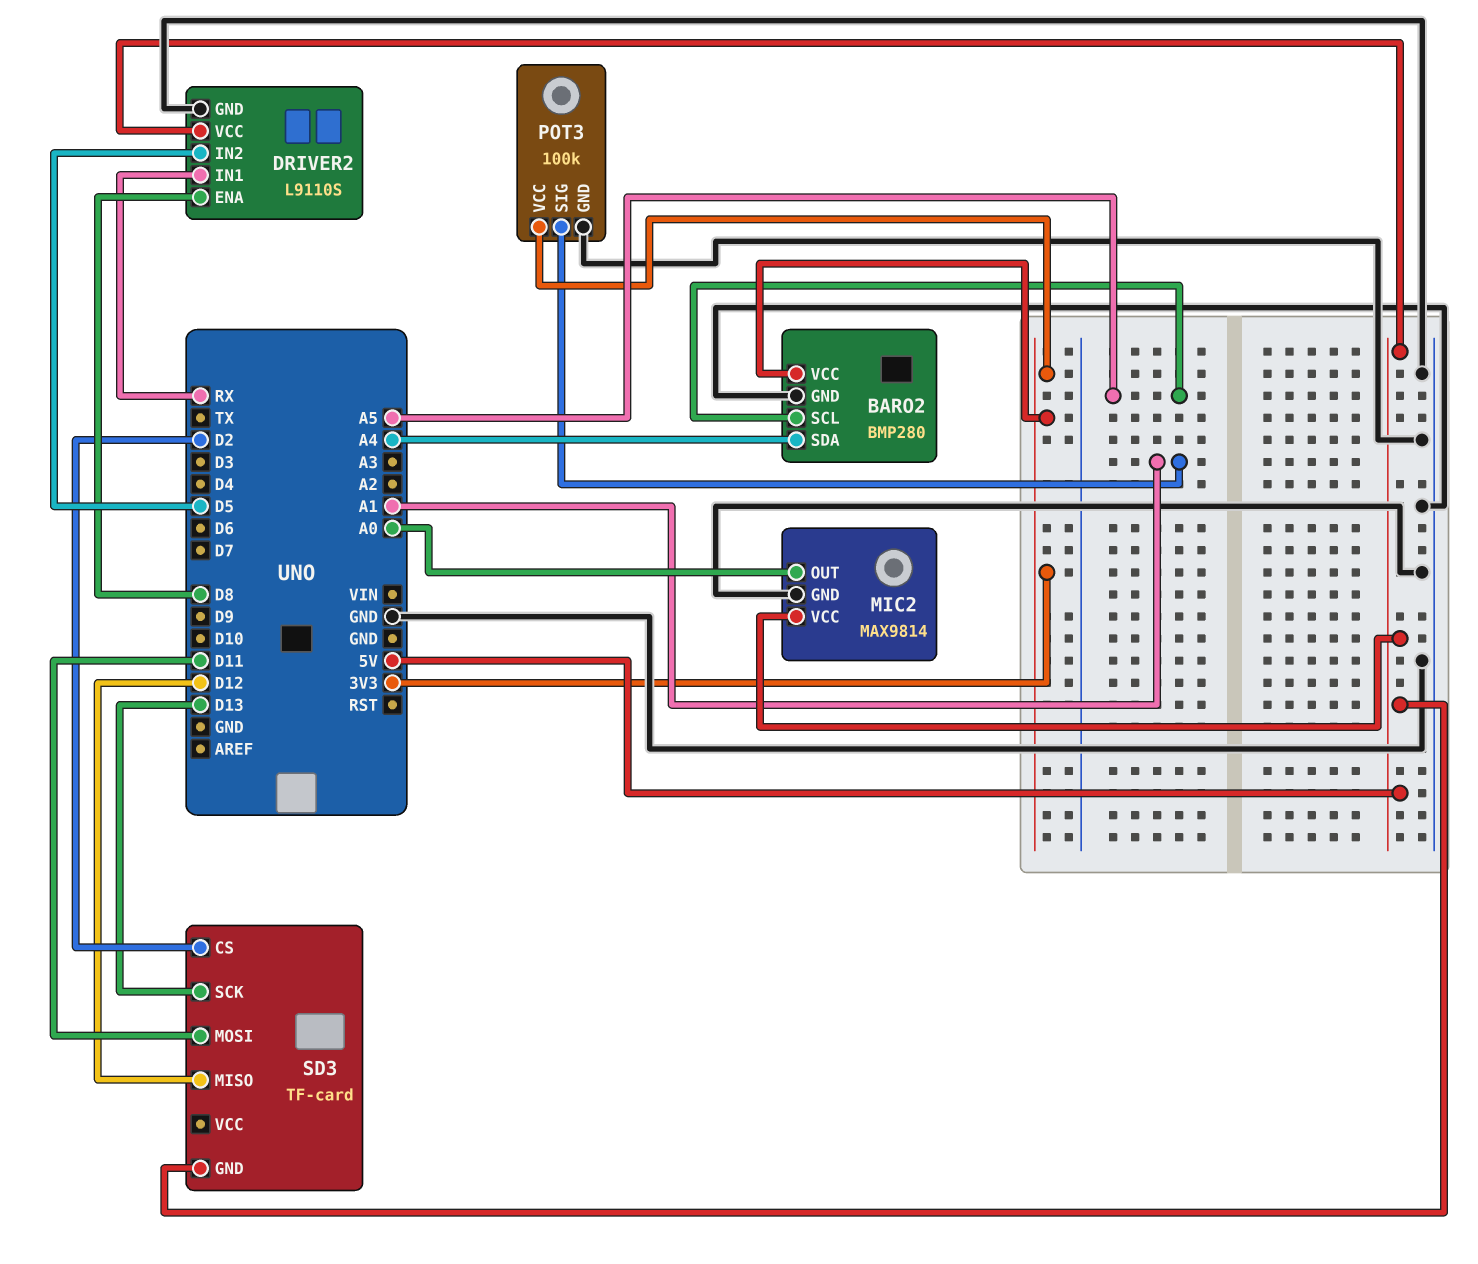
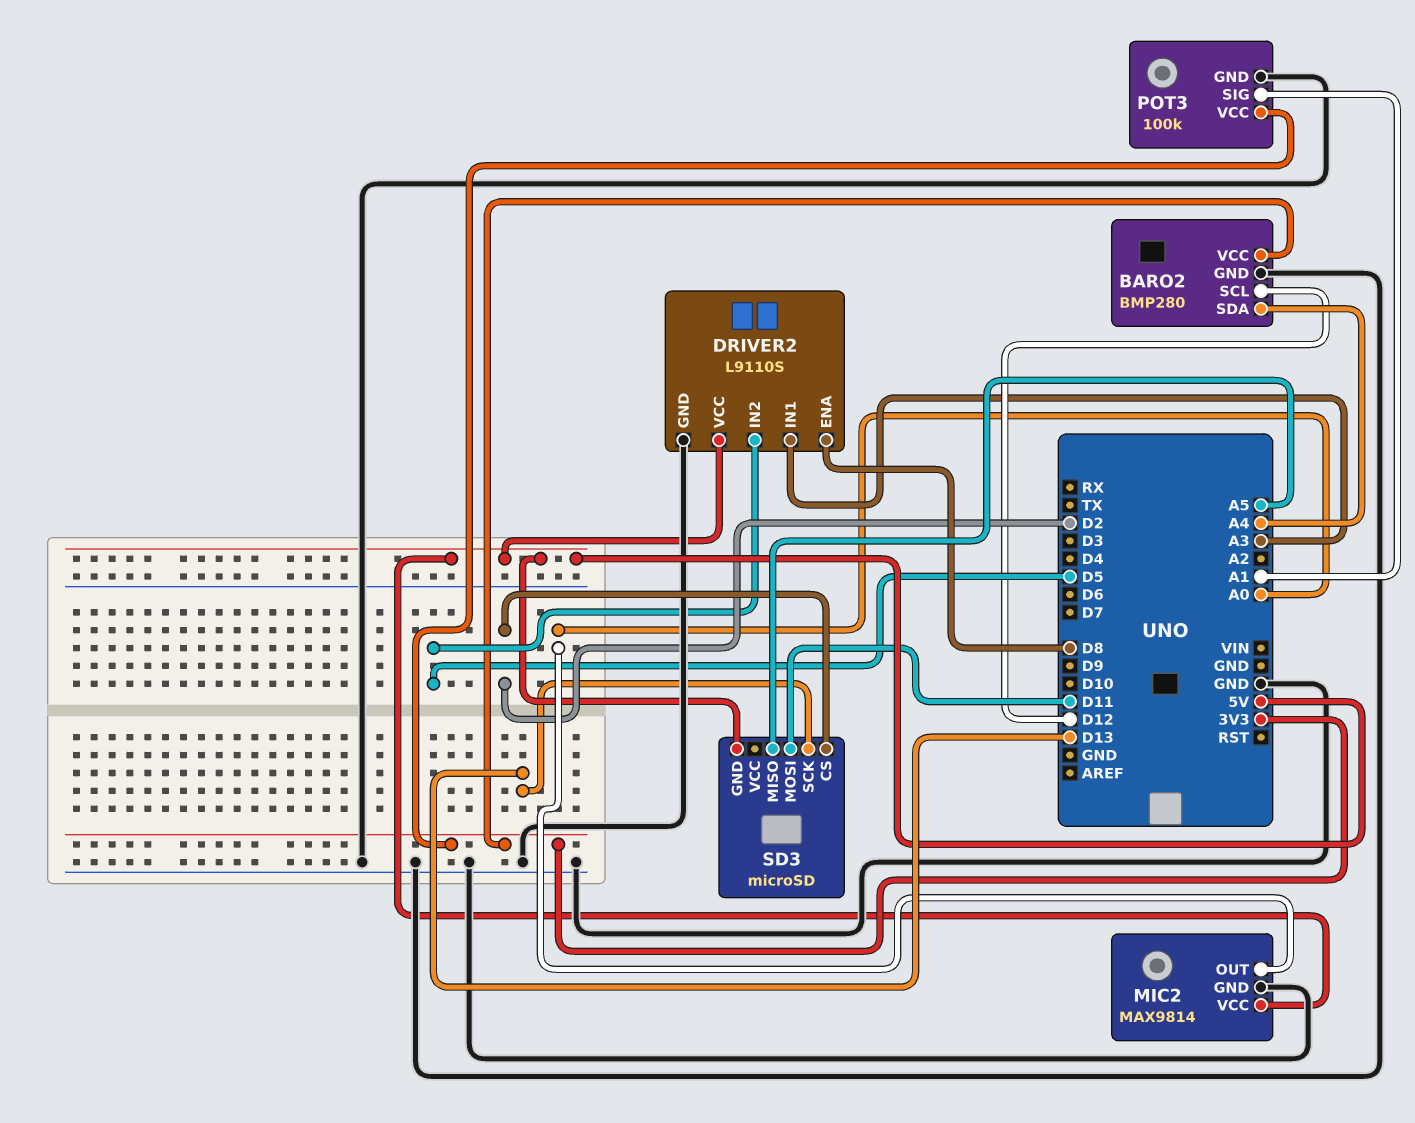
BARO2 pin SCL: A5 -> D12
DRIVER2 pin IN1: RX -> A3
SD3: TF-card -> microSD
SD3 pin MISO: D12 -> A5

